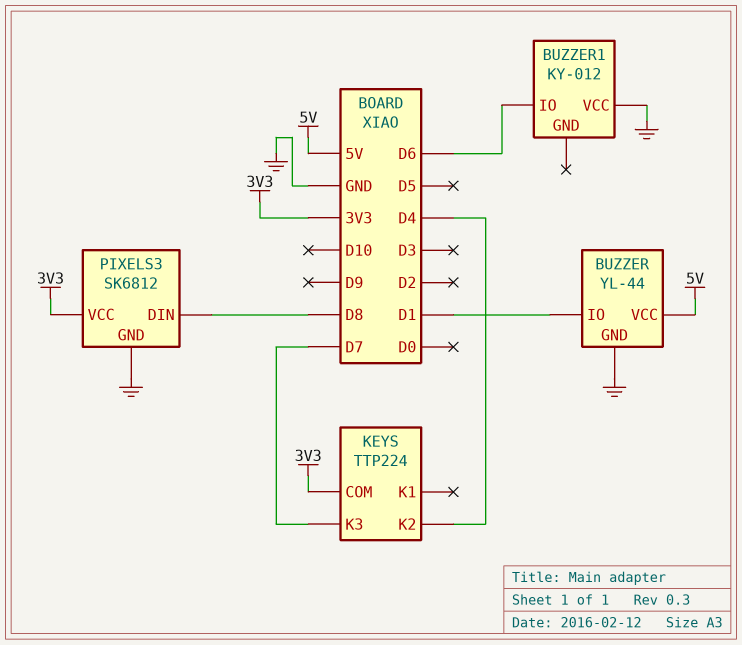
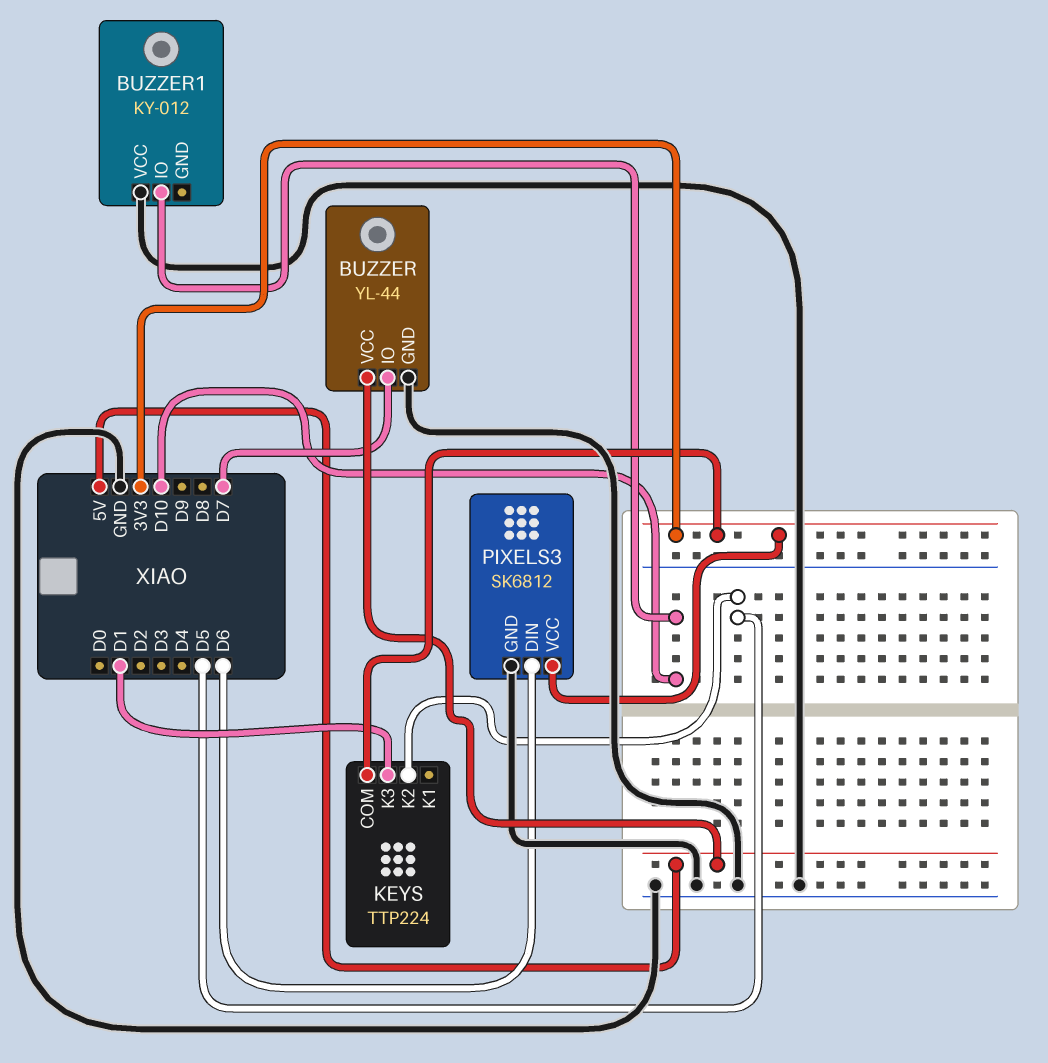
BUZZER pin IO: D1 -> D7
BUZZER1 pin IO: D6 -> D10
KEYS pin K2: D4 -> D5
KEYS pin K3: D7 -> D1
PIXELS3 pin DIN: D8 -> D6

